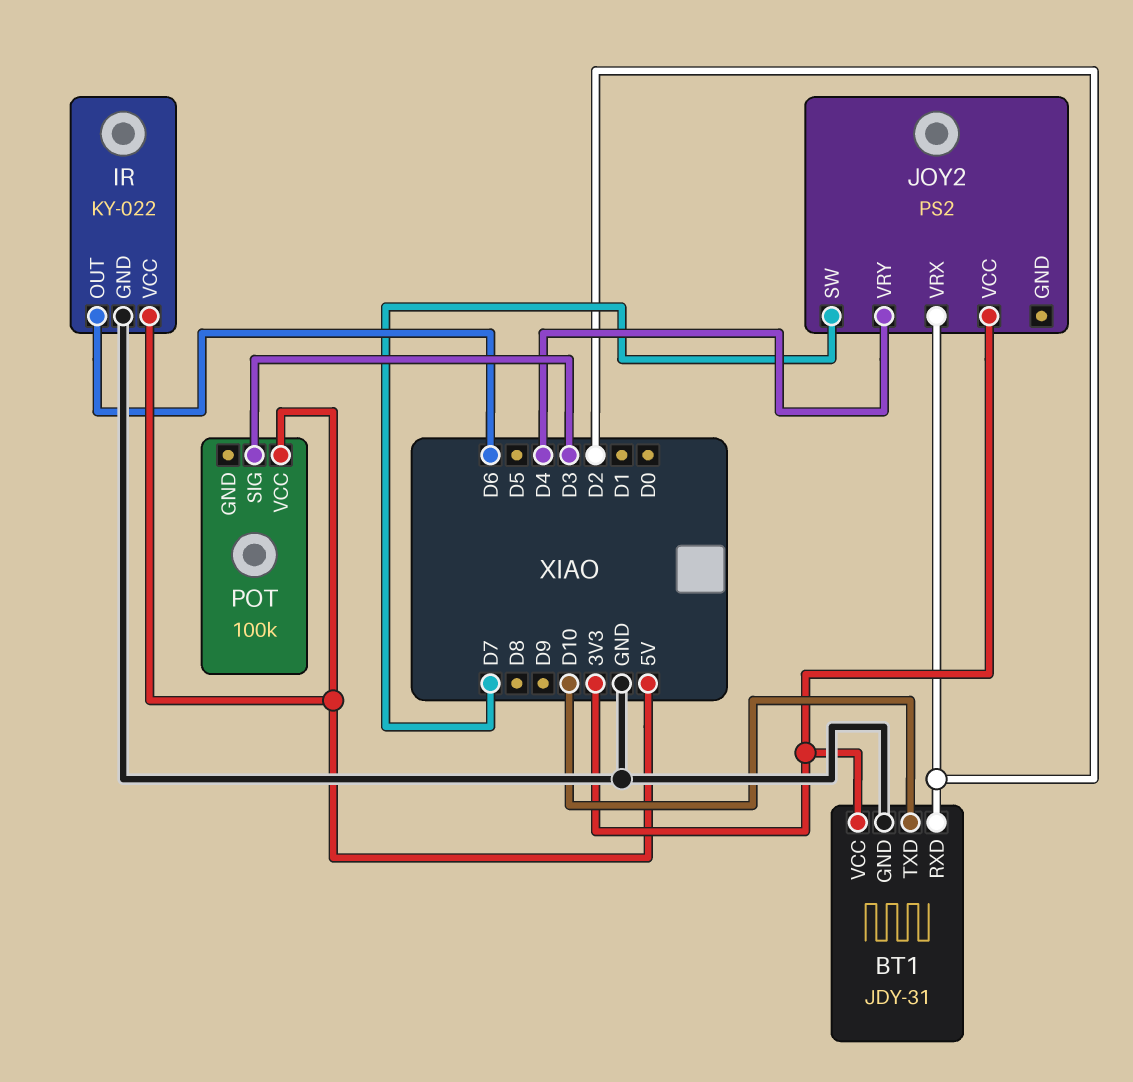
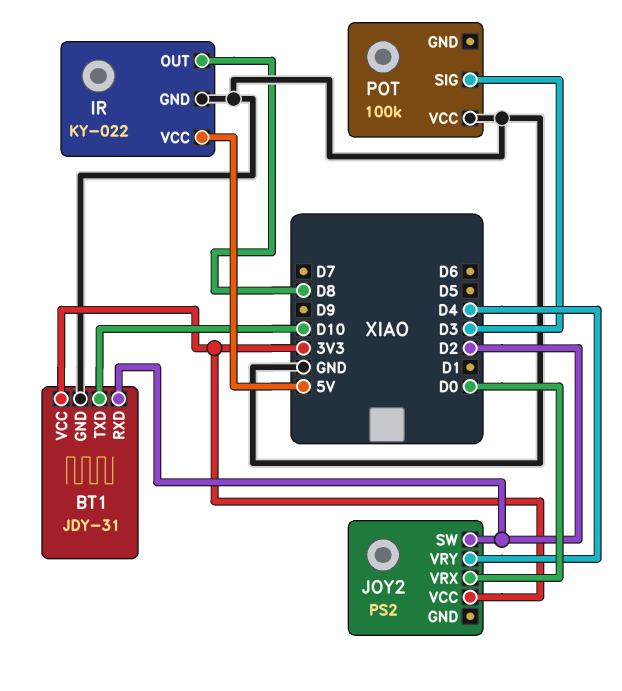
IR pin OUT: D6 -> D8
JOY2 pin SW: D7 -> D2
JOY2 pin VRX: D2 -> D0
POT pin VCC: 5V -> GND

